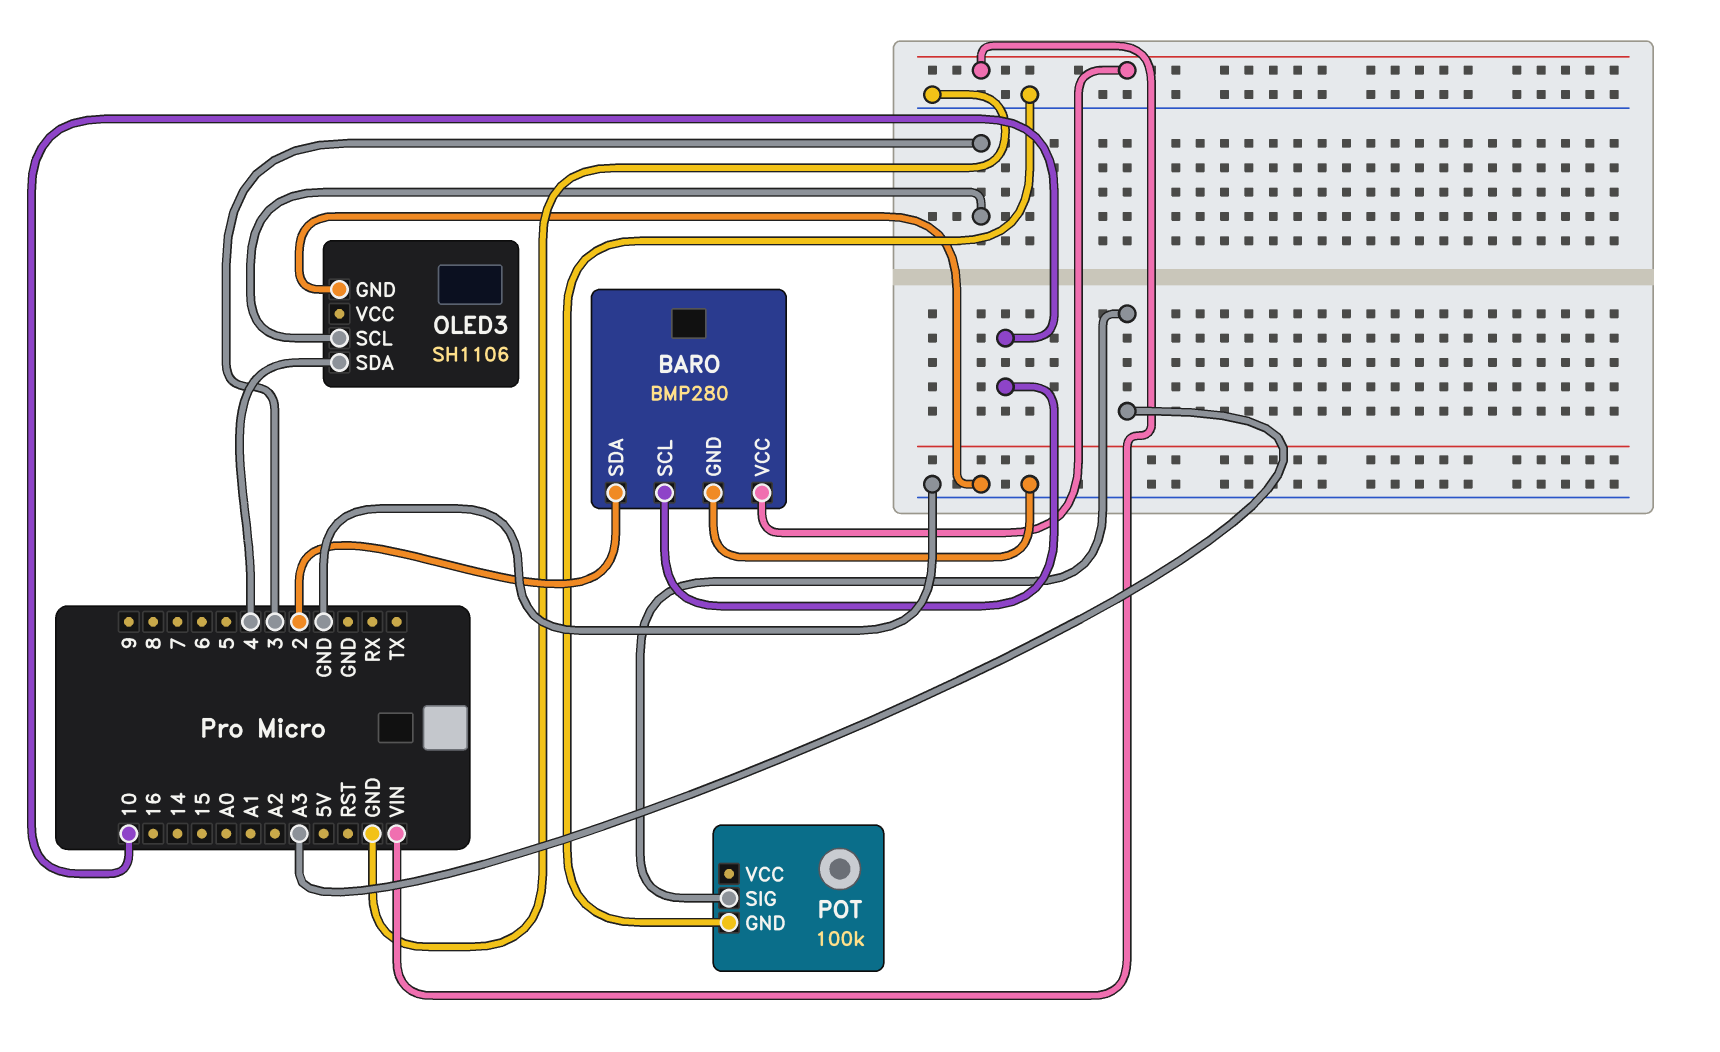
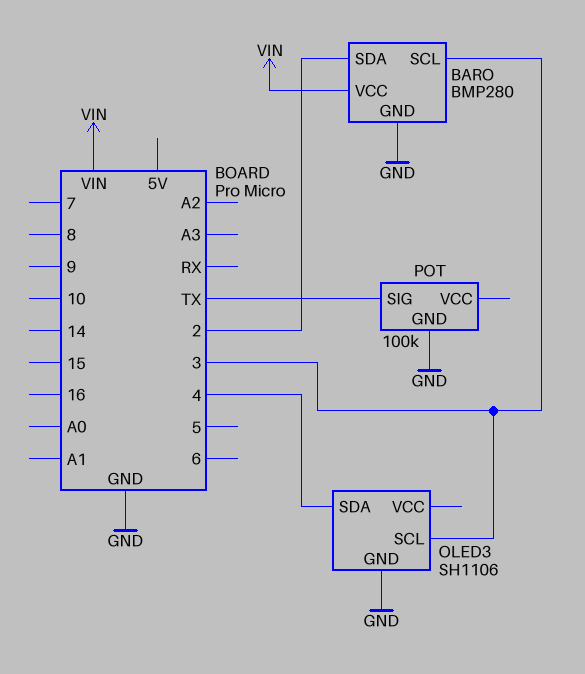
BARO pin SCL: 10 -> 3
POT pin SIG: A3 -> TX

